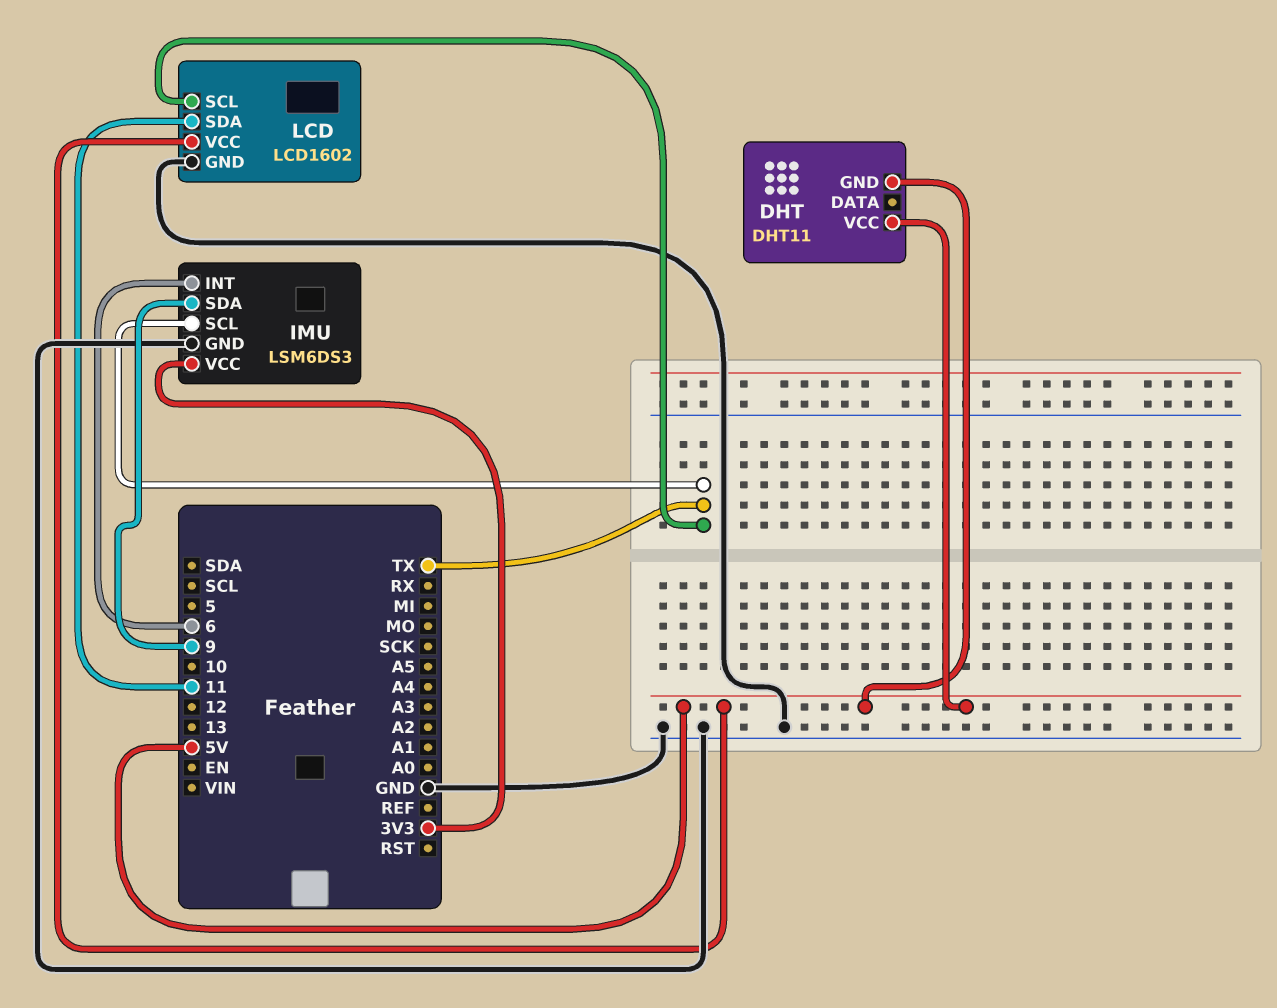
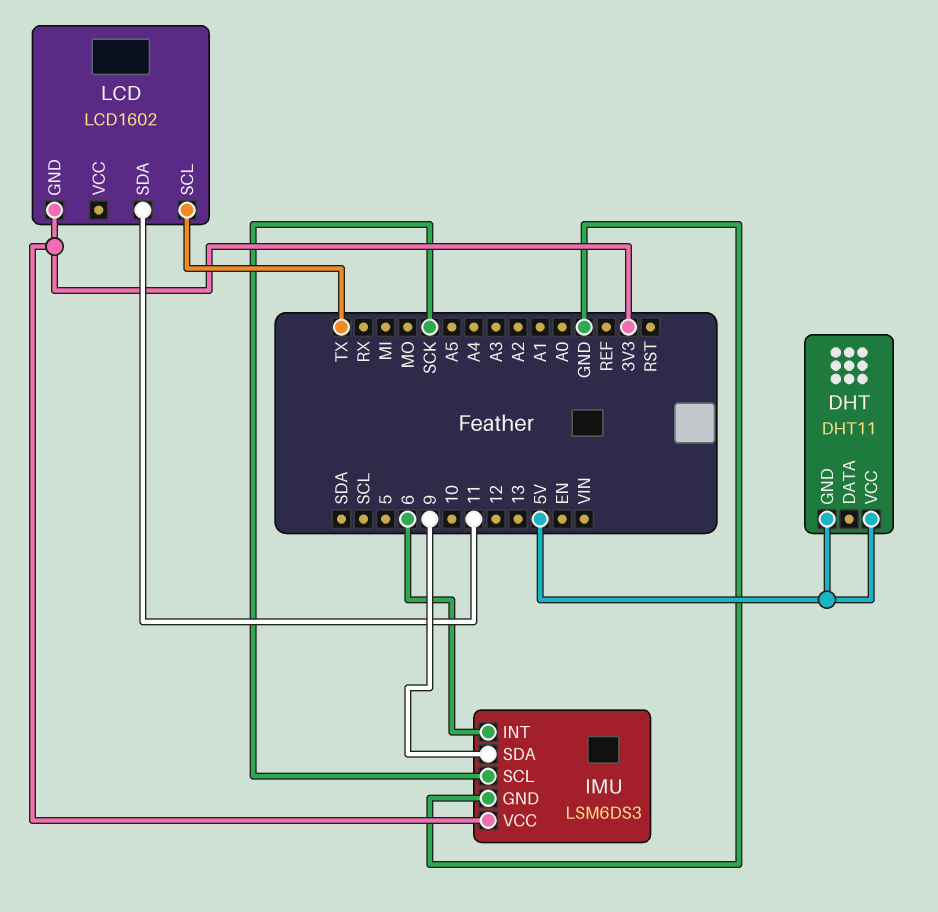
IMU pin SCL: TX -> SCK
LCD pin GND: GND -> 3V3
LCD pin VCC: 5V -> none

